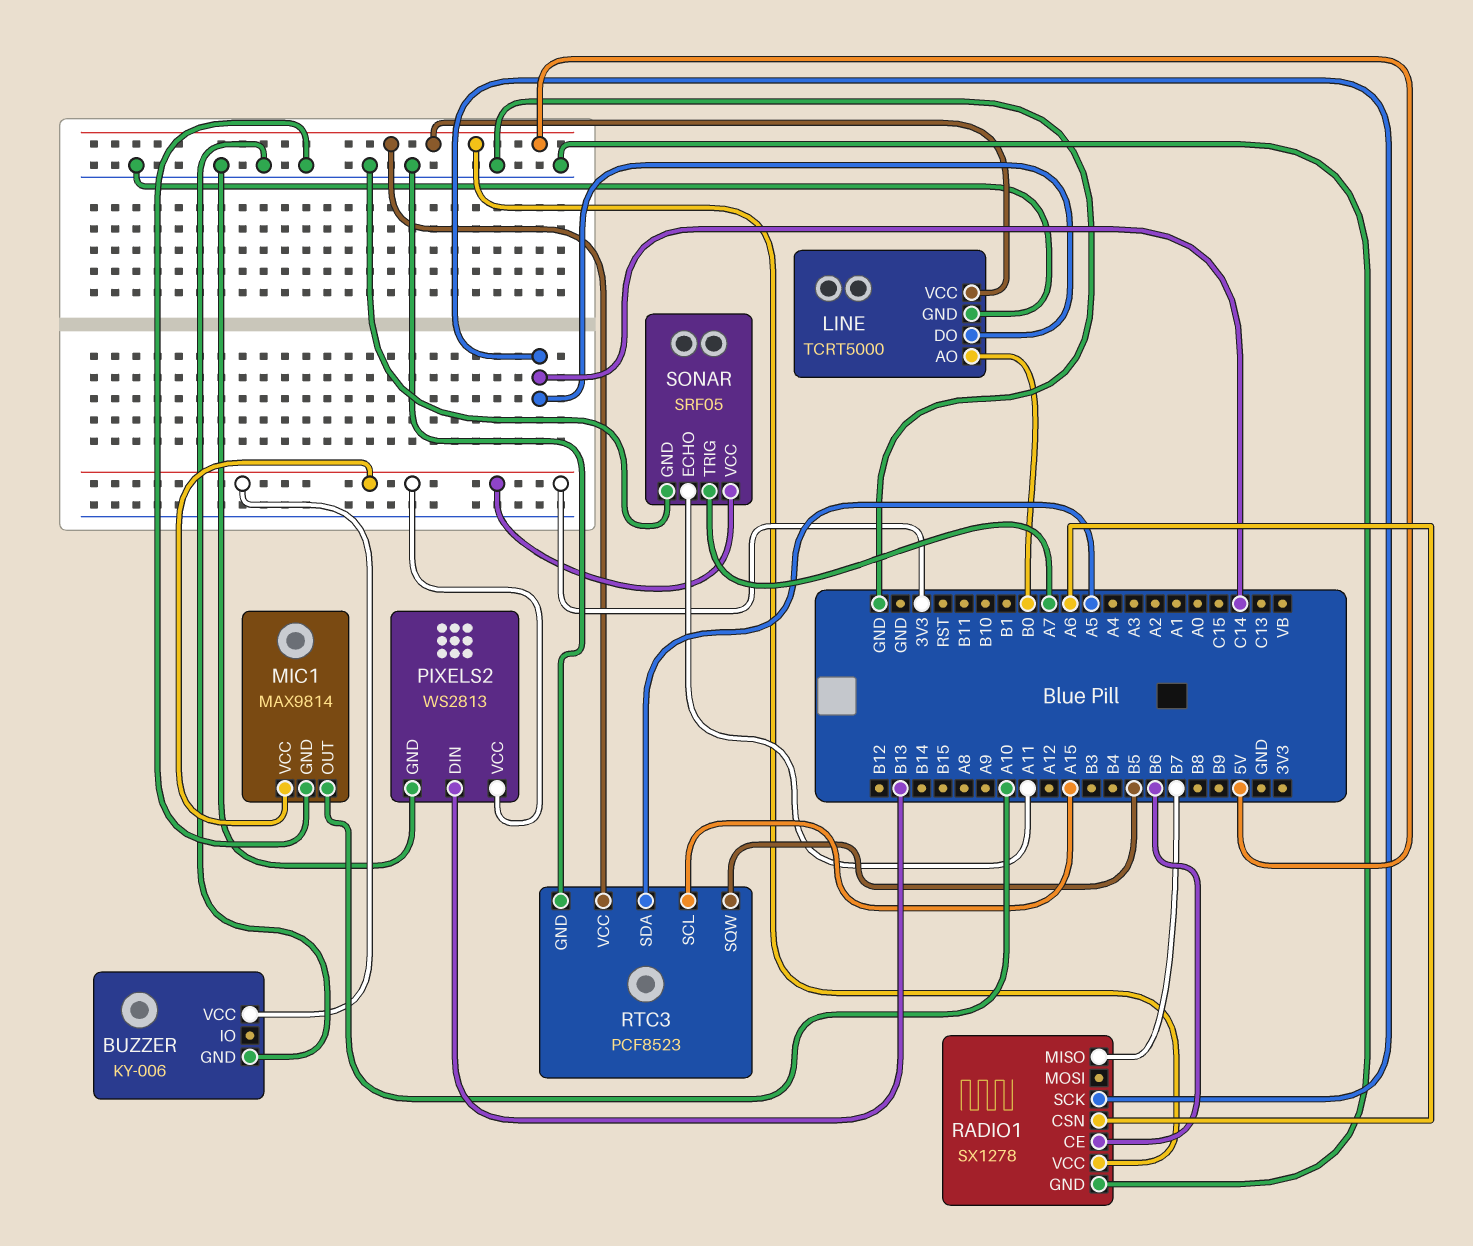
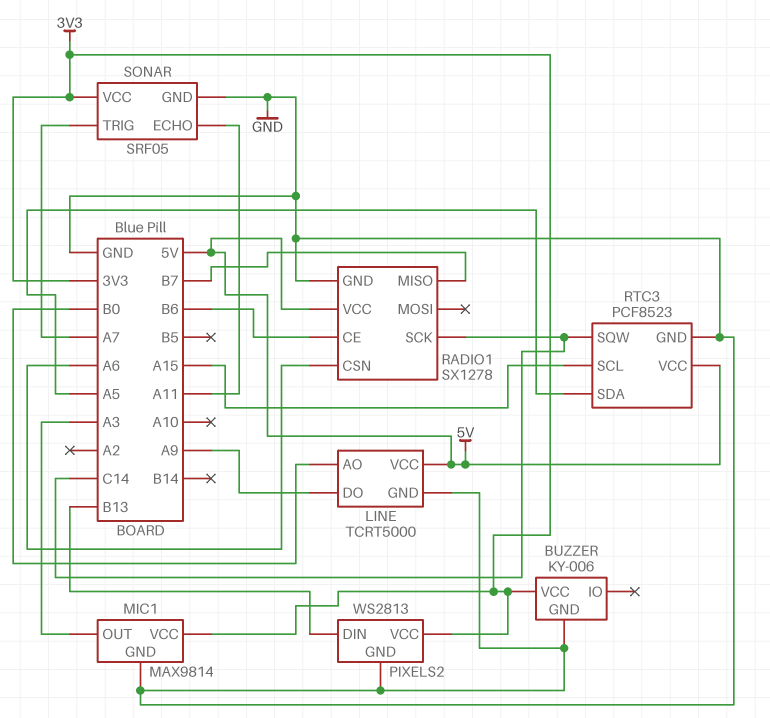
LINE pin DO: C14 -> A9
MIC1 pin OUT: A10 -> A3
RTC3 pin SQW: B5 -> C14

